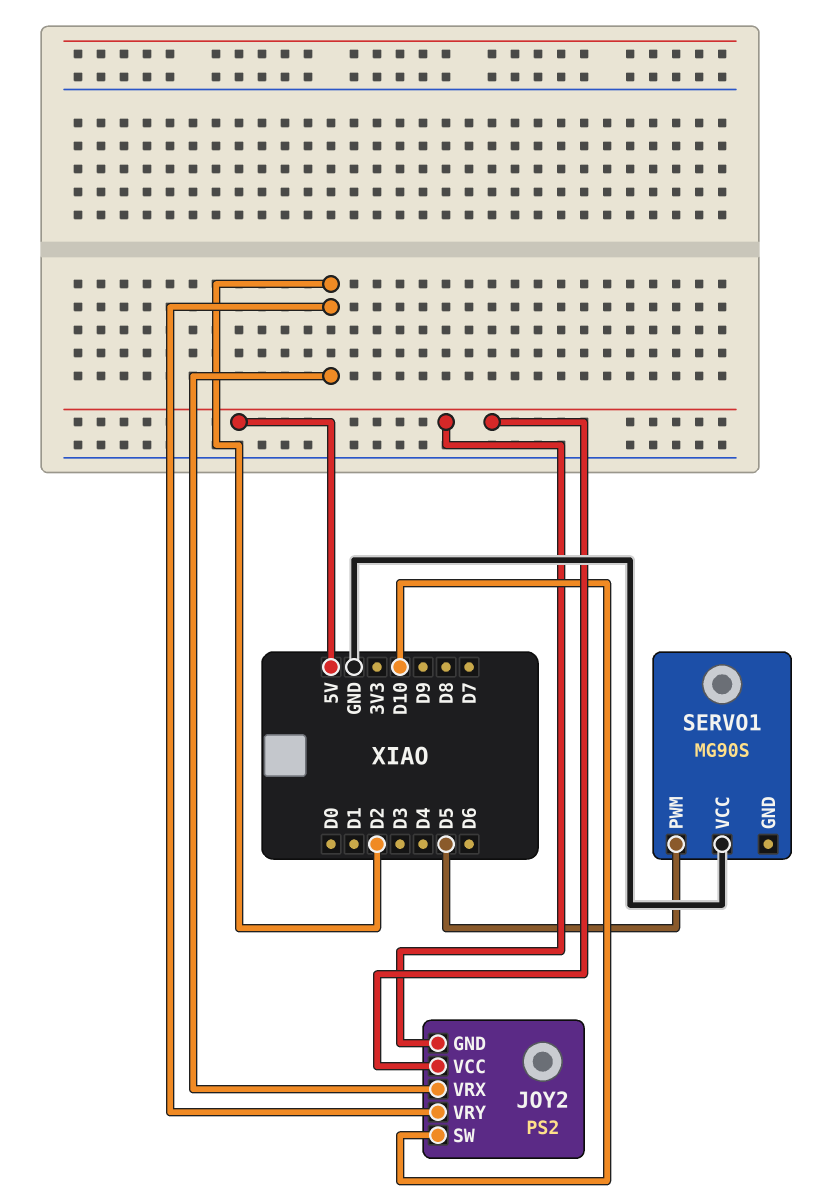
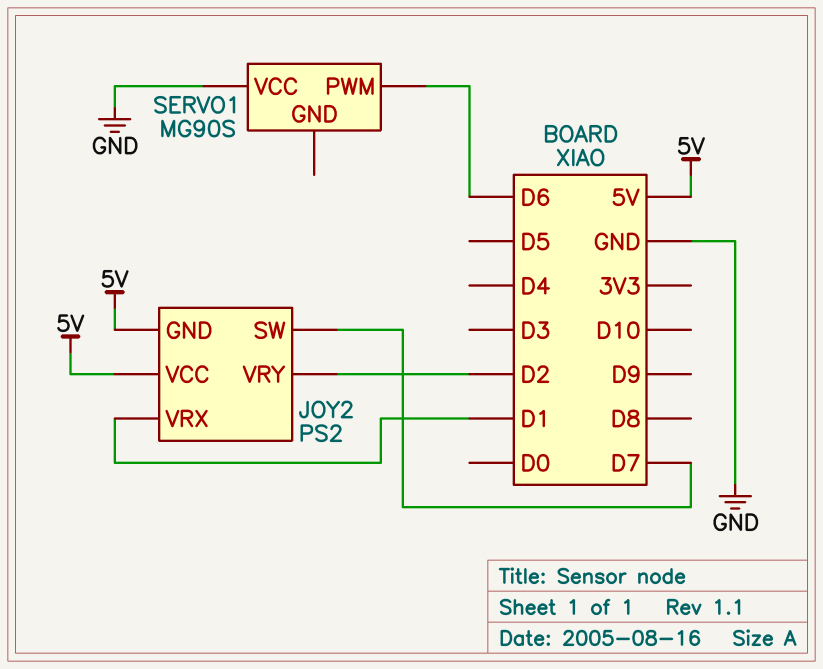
JOY2 pin SW: D10 -> D7
JOY2 pin VRX: D2 -> D1
SERVO1 pin PWM: D5 -> D6

